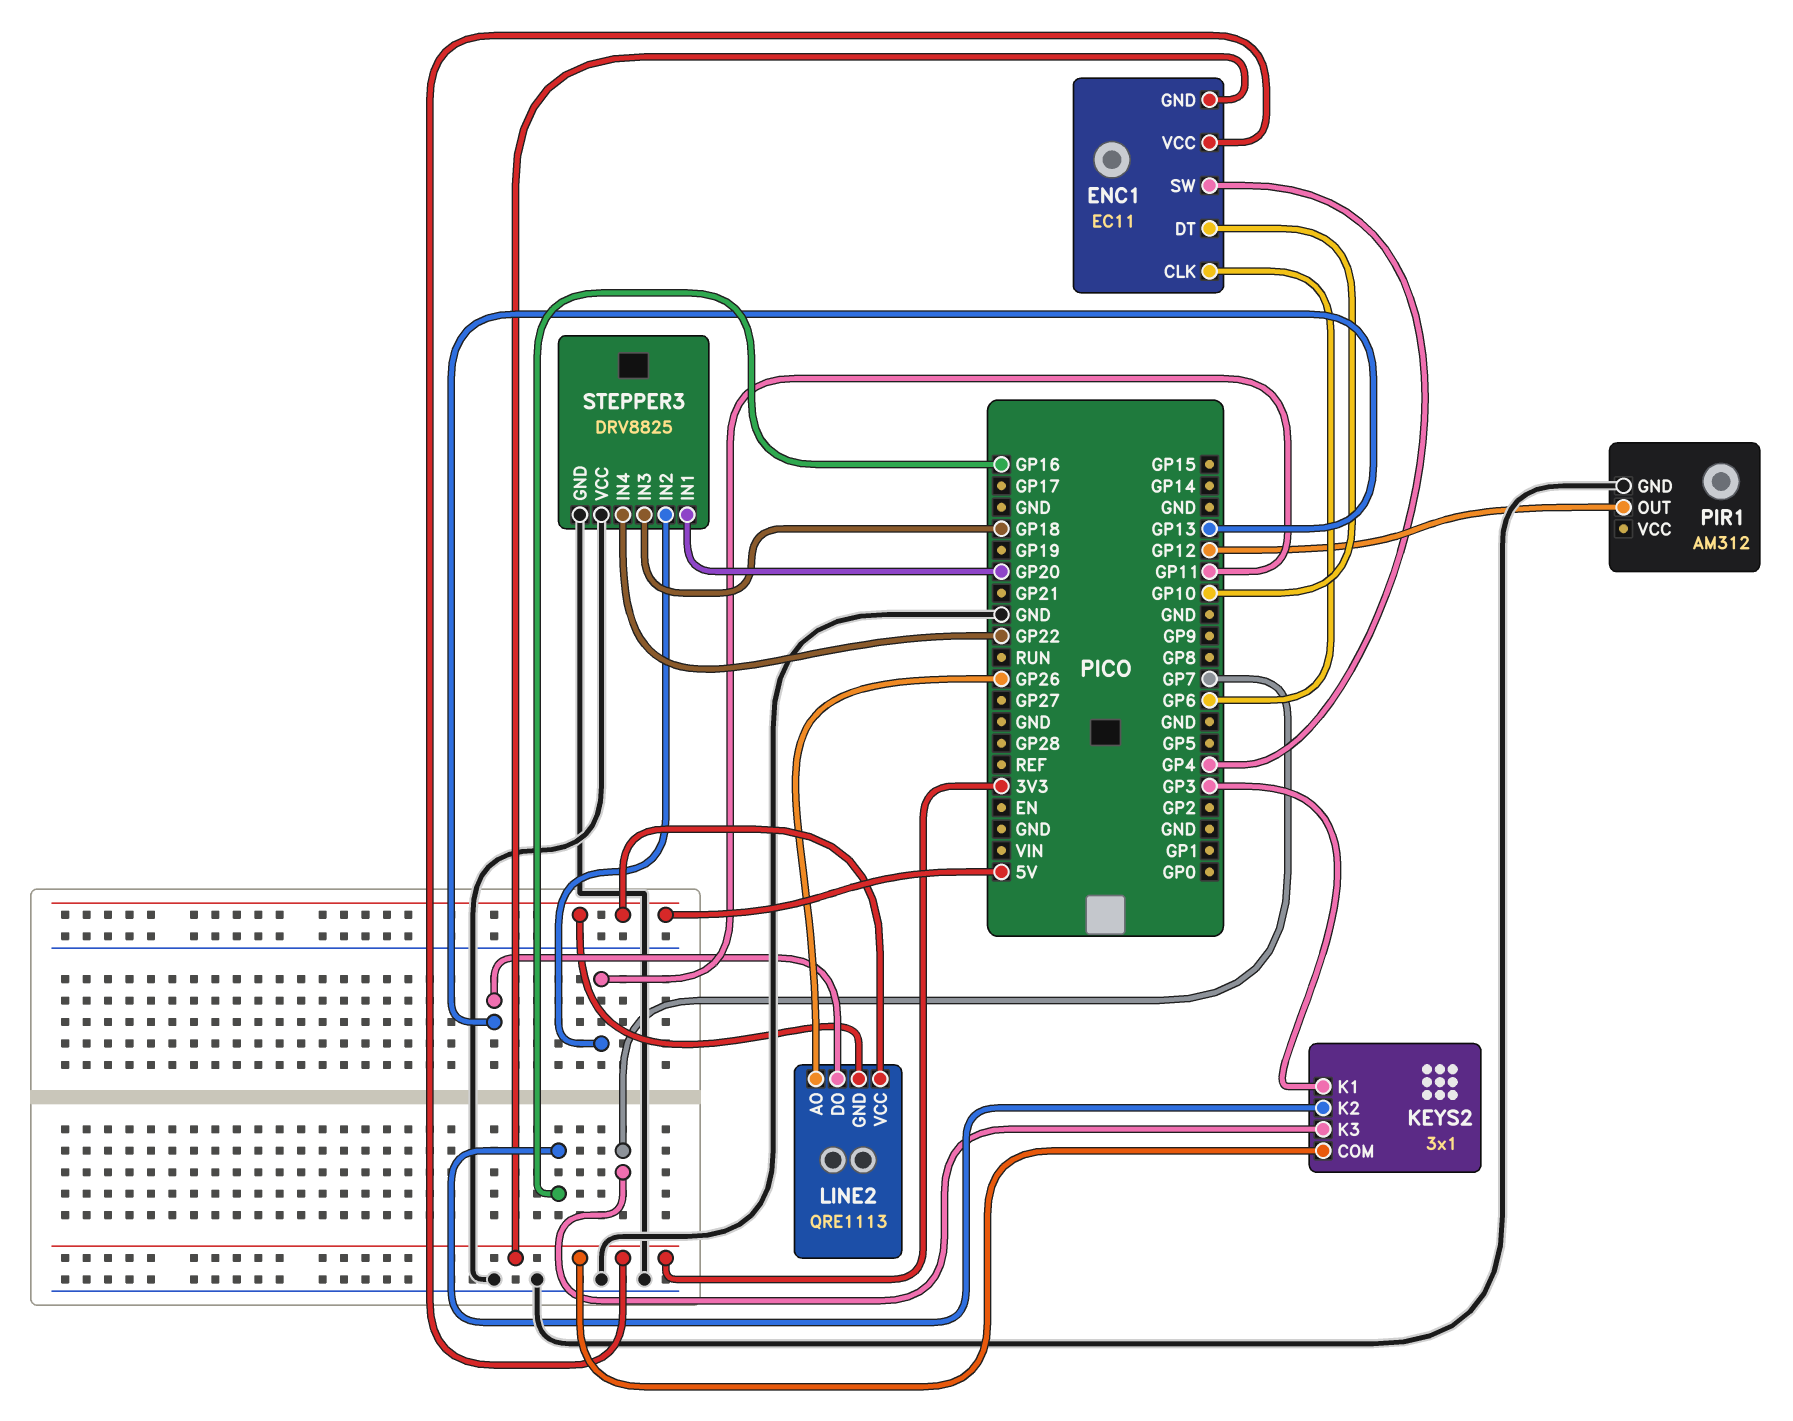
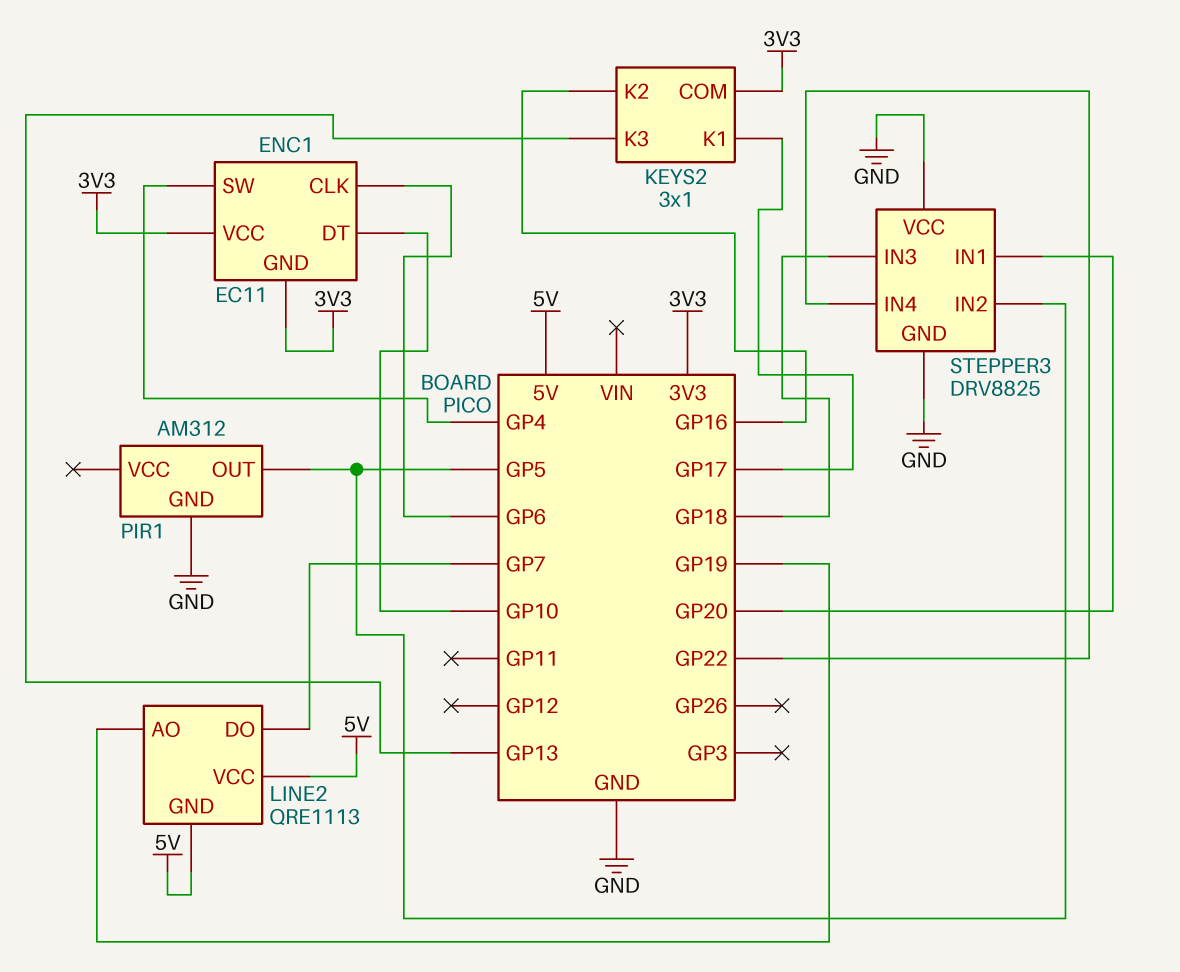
KEYS2 pin K1: GP3 -> GP17
KEYS2 pin K3: GP7 -> GP13
LINE2 pin AO: GP26 -> GP19
LINE2 pin DO: GP13 -> GP7
PIR1 pin OUT: GP12 -> GP5
STEPPER3 pin IN2: GP11 -> GP5

